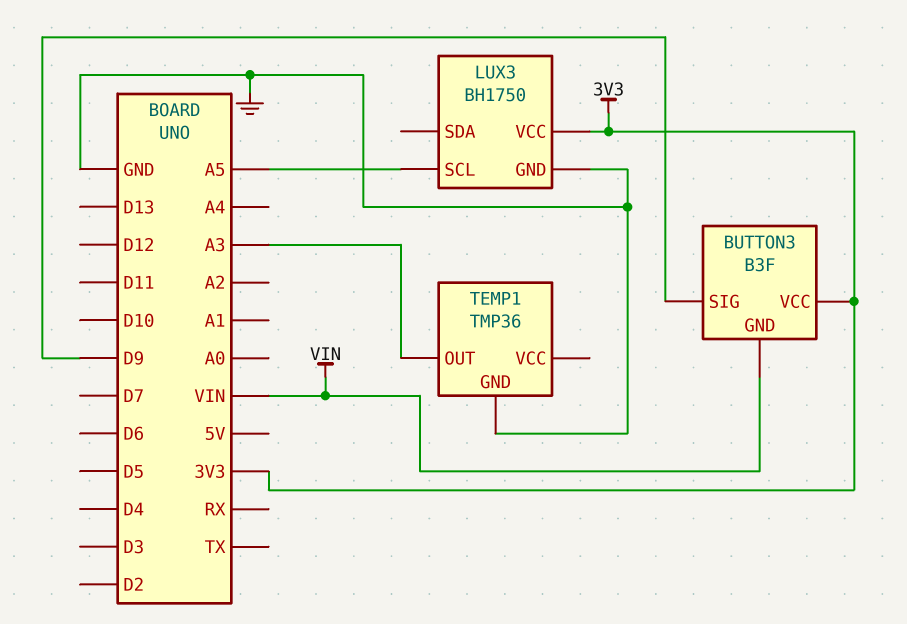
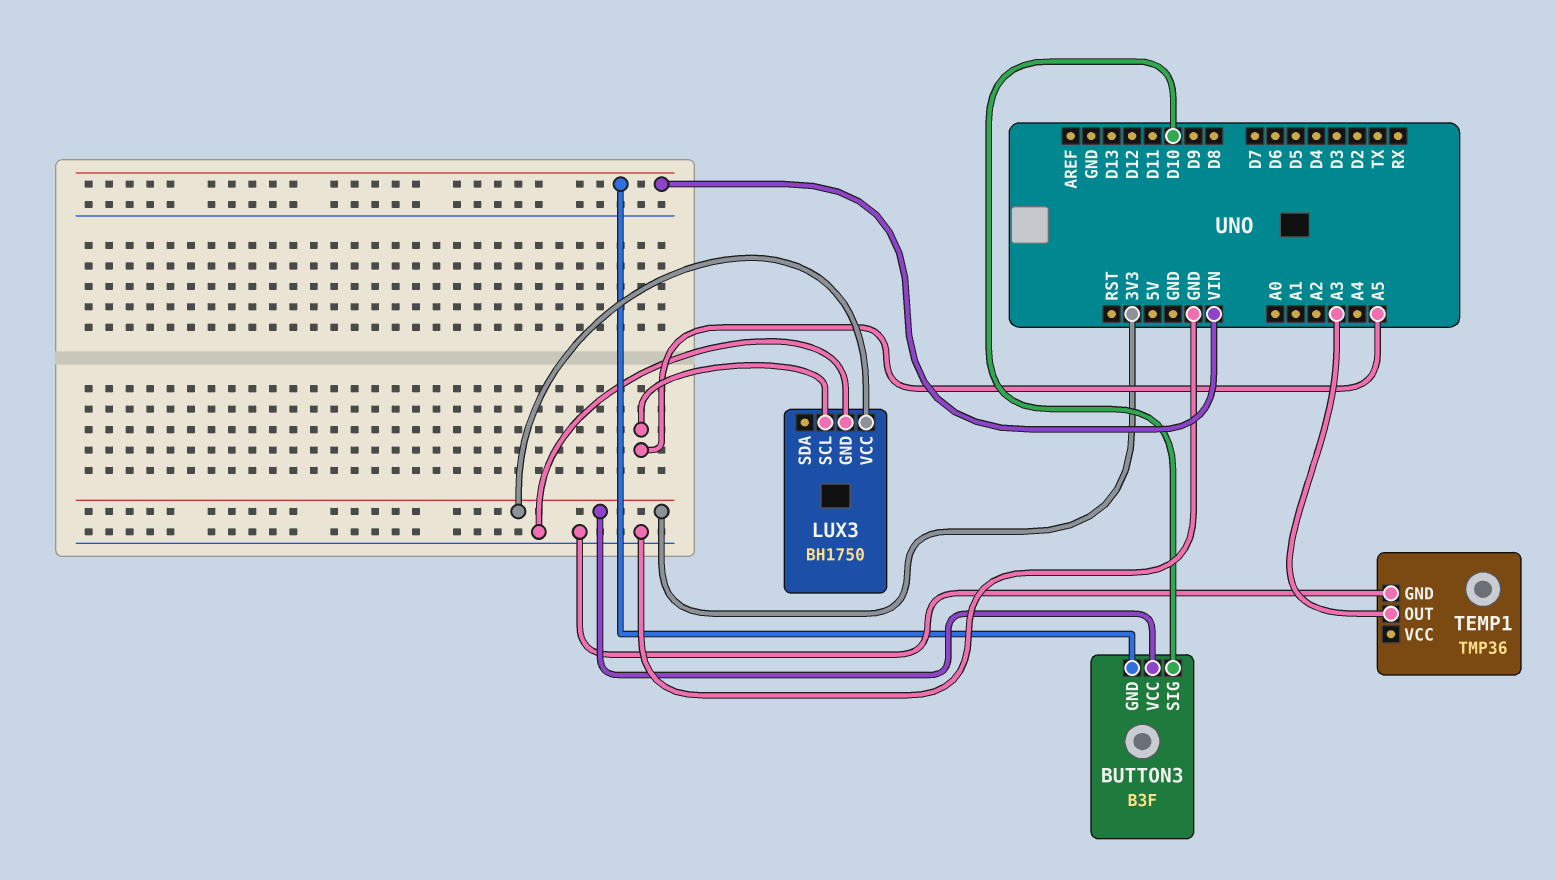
BUTTON3 pin SIG: D9 -> D10

